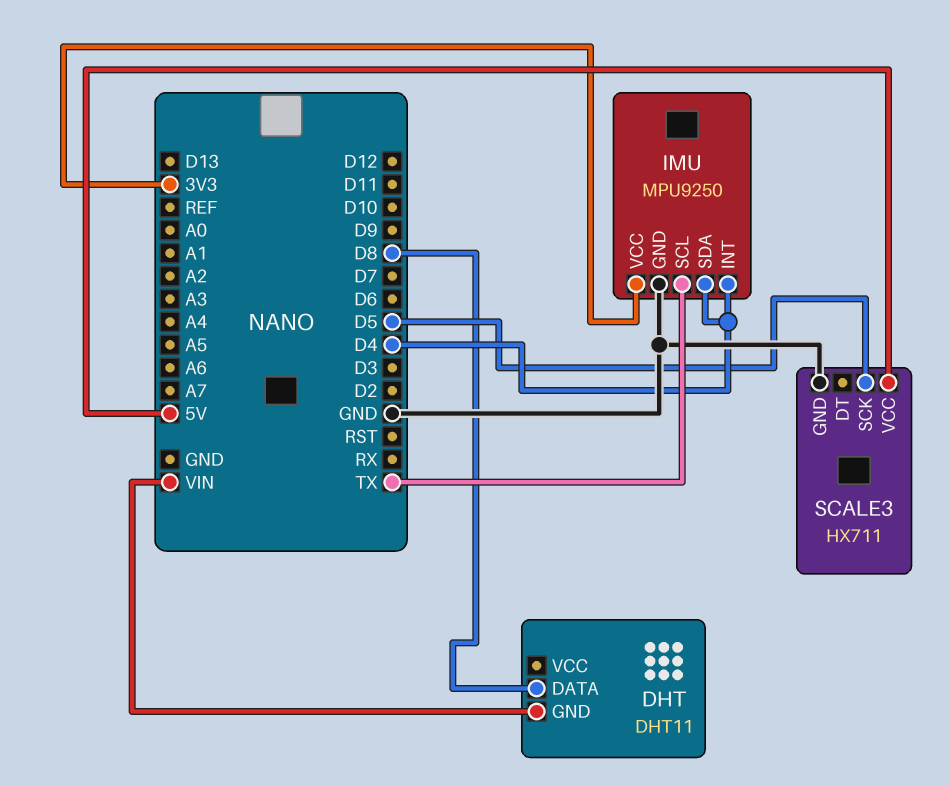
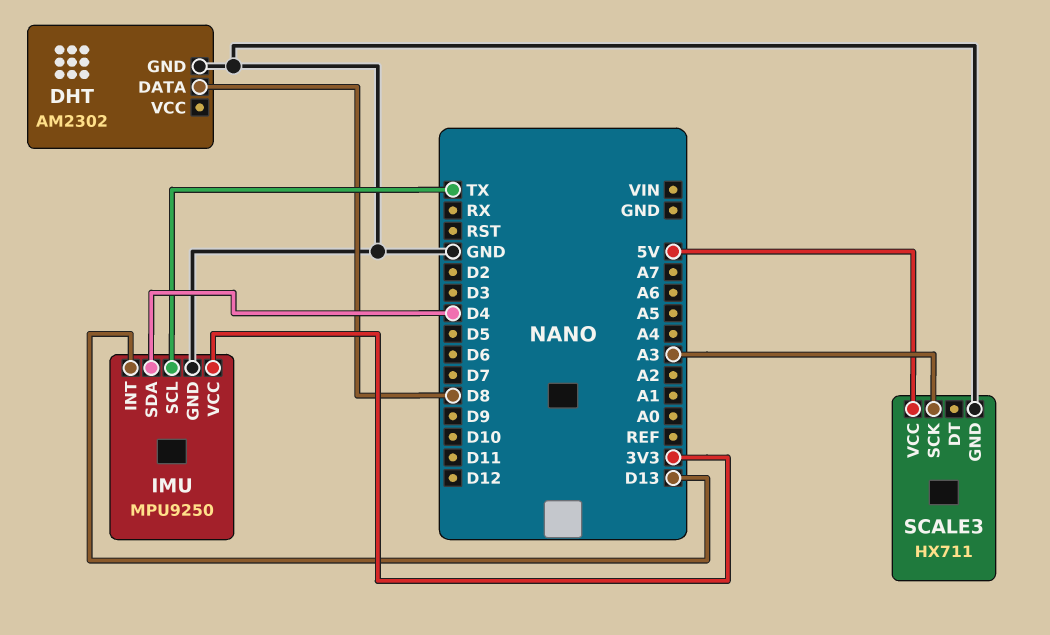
DHT: DHT11 -> AM2302
DHT pin GND: VIN -> GND
IMU pin INT: D4 -> D13
SCALE3 pin SCK: D5 -> A3

